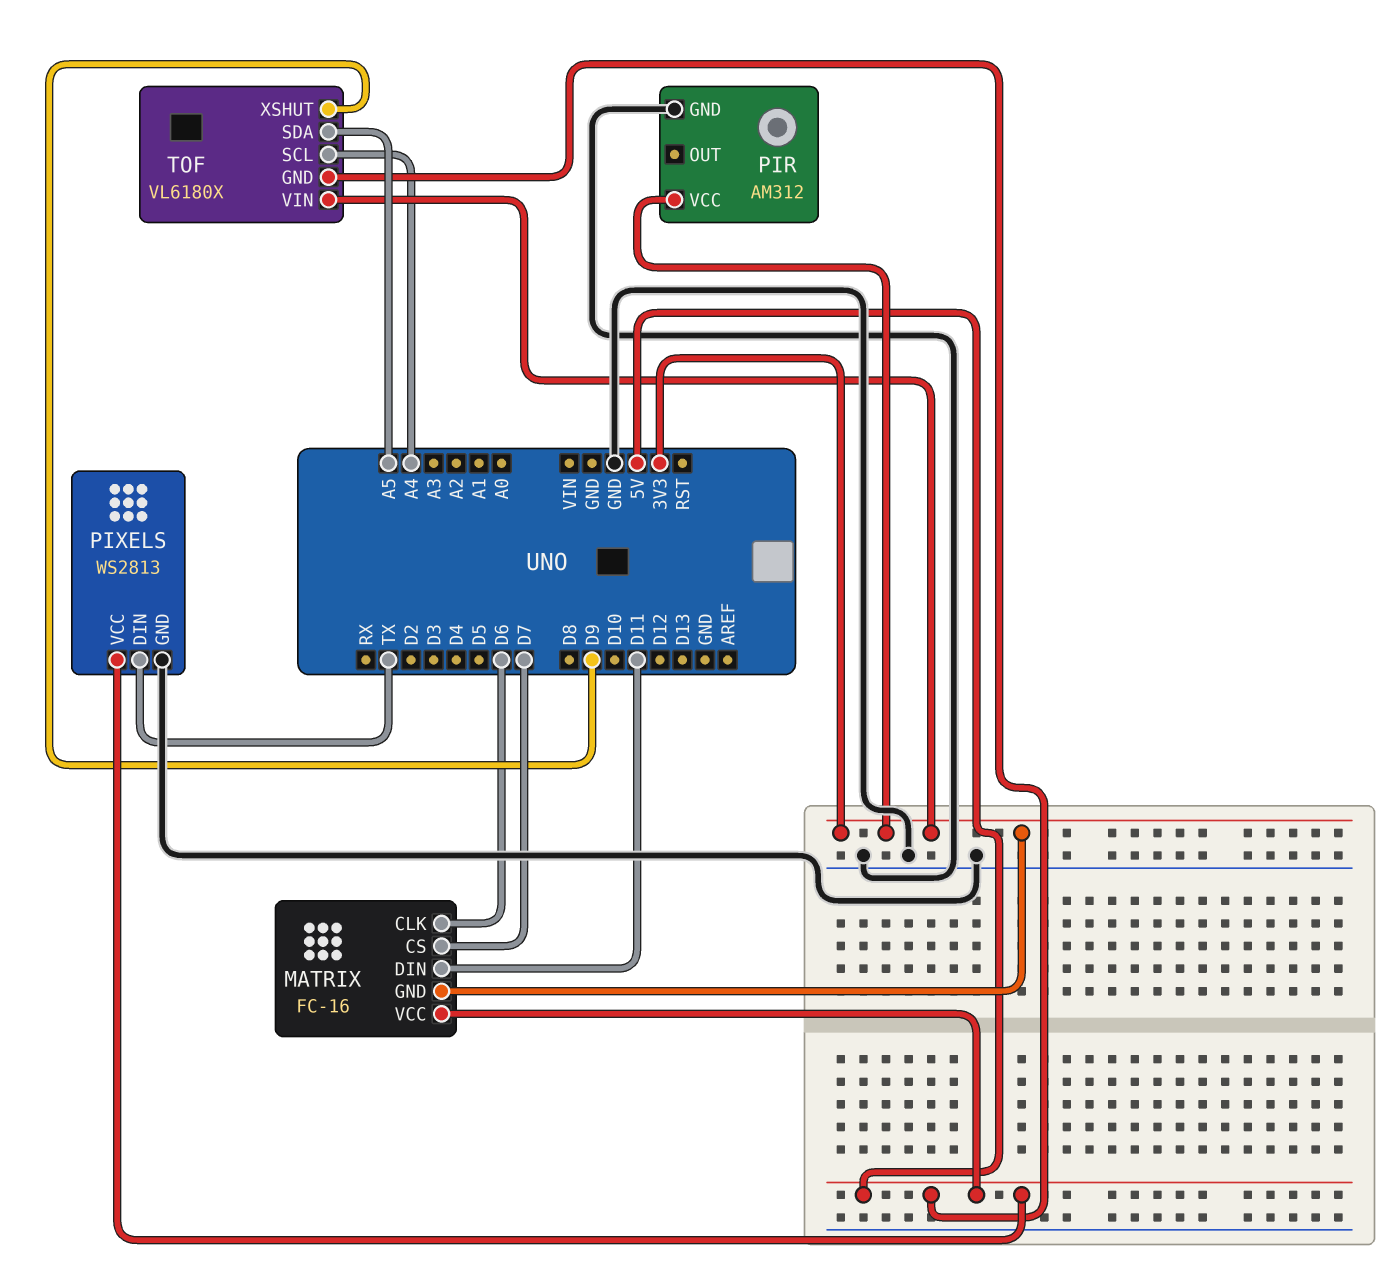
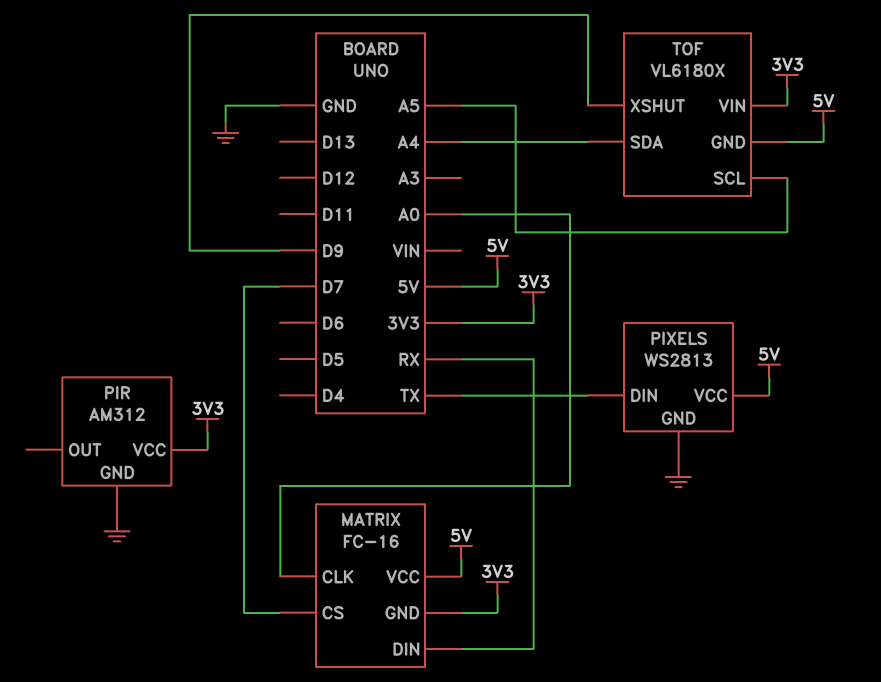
MATRIX pin CLK: D6 -> A0
MATRIX pin DIN: D11 -> RX
TOF pin SCL: A4 -> A5
TOF pin SDA: A5 -> A4

